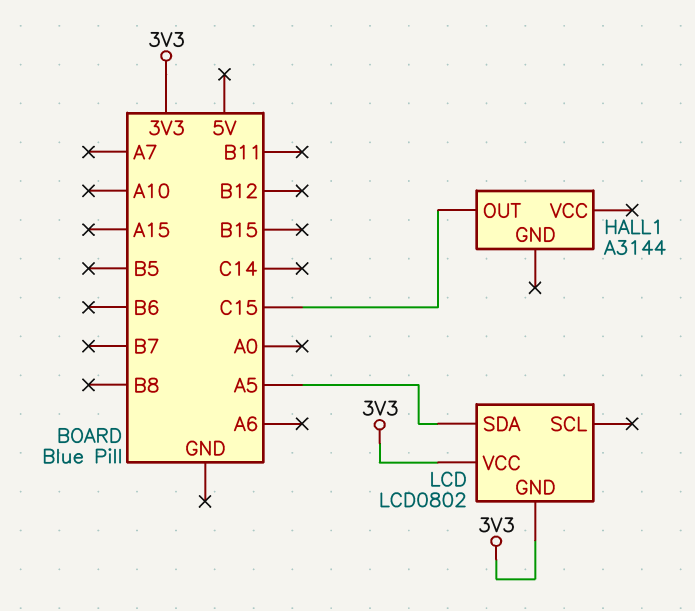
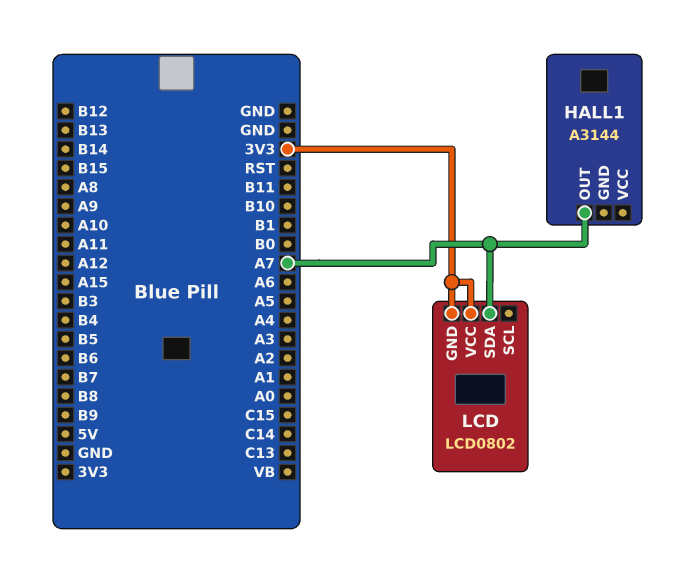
HALL1 pin OUT: C15 -> A7
LCD pin SDA: A5 -> A7

